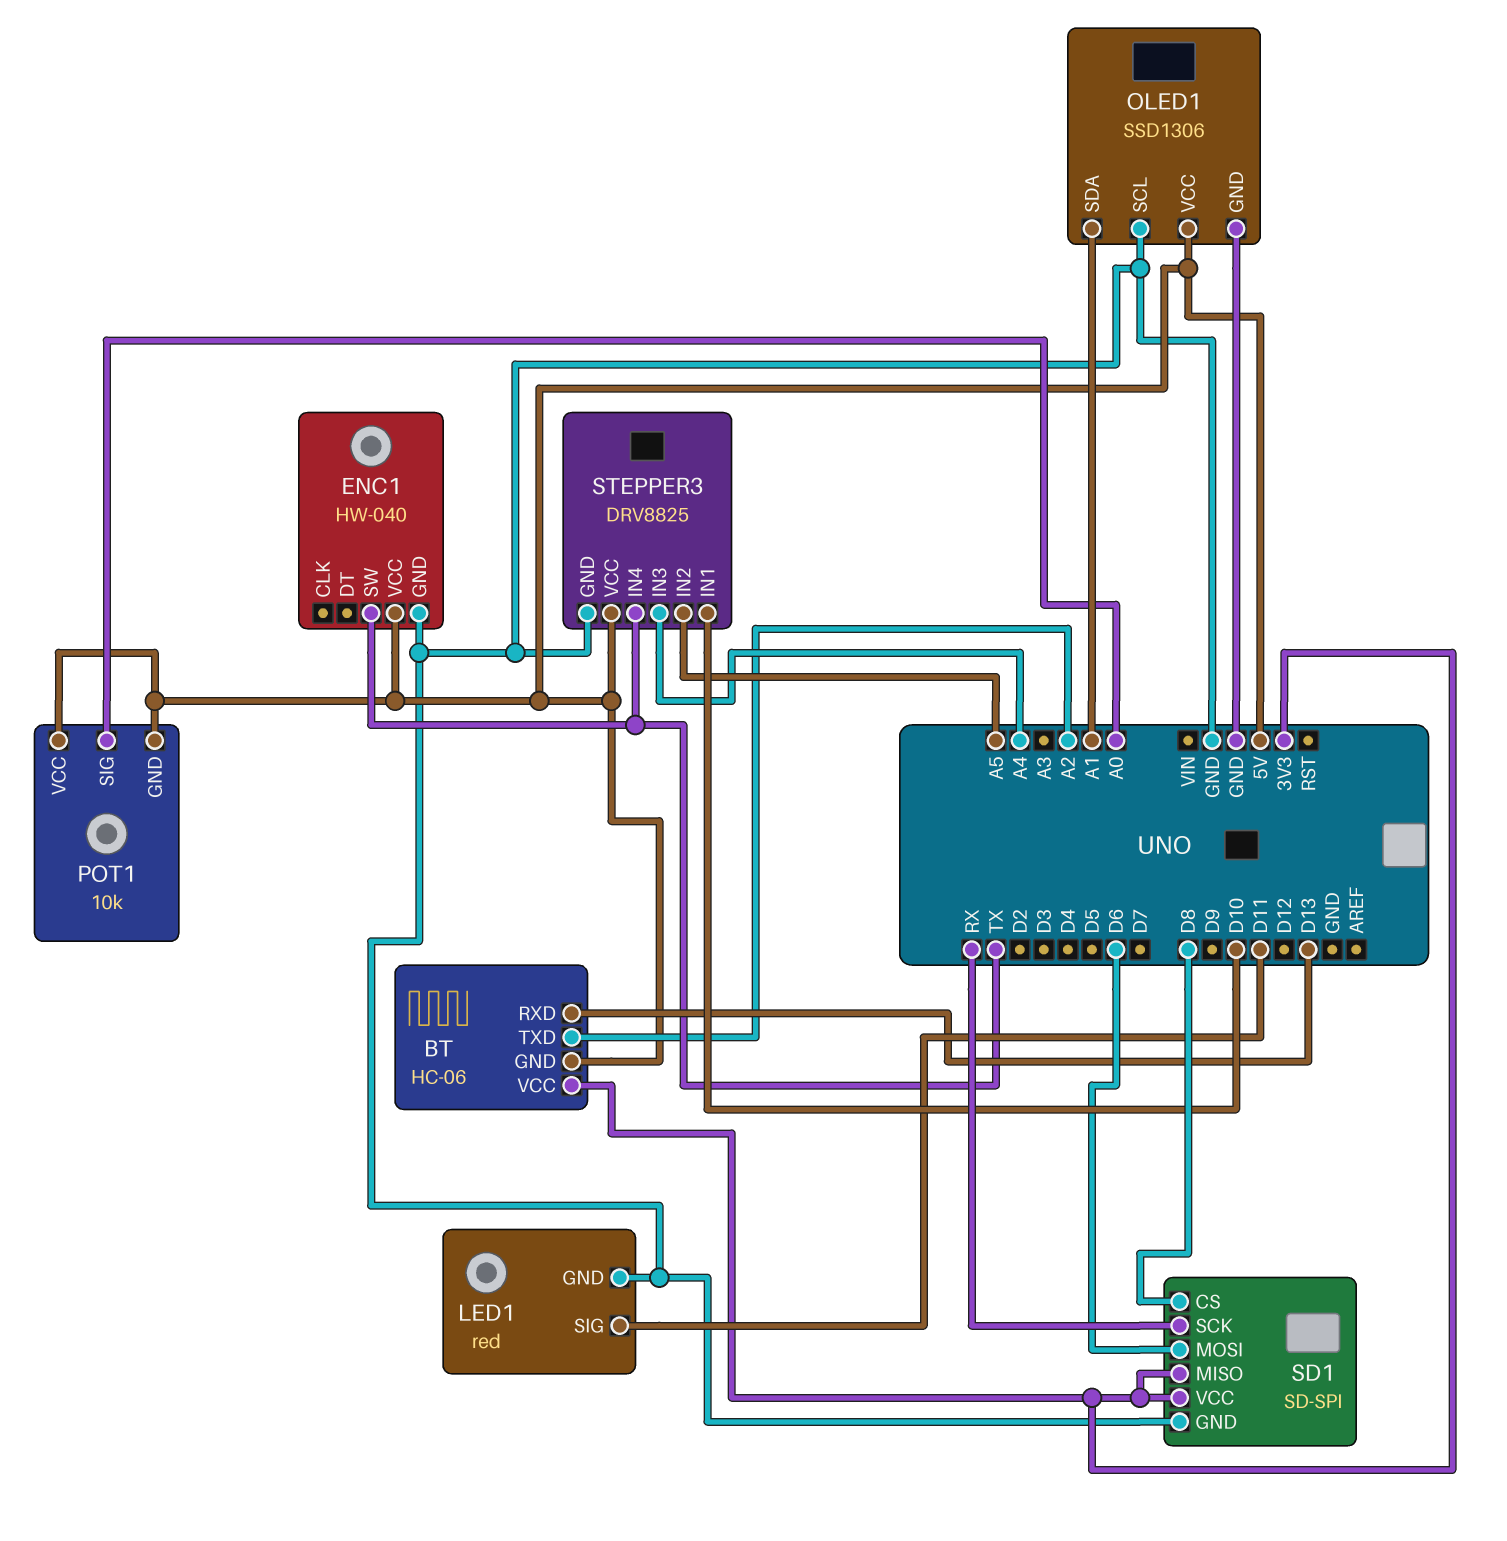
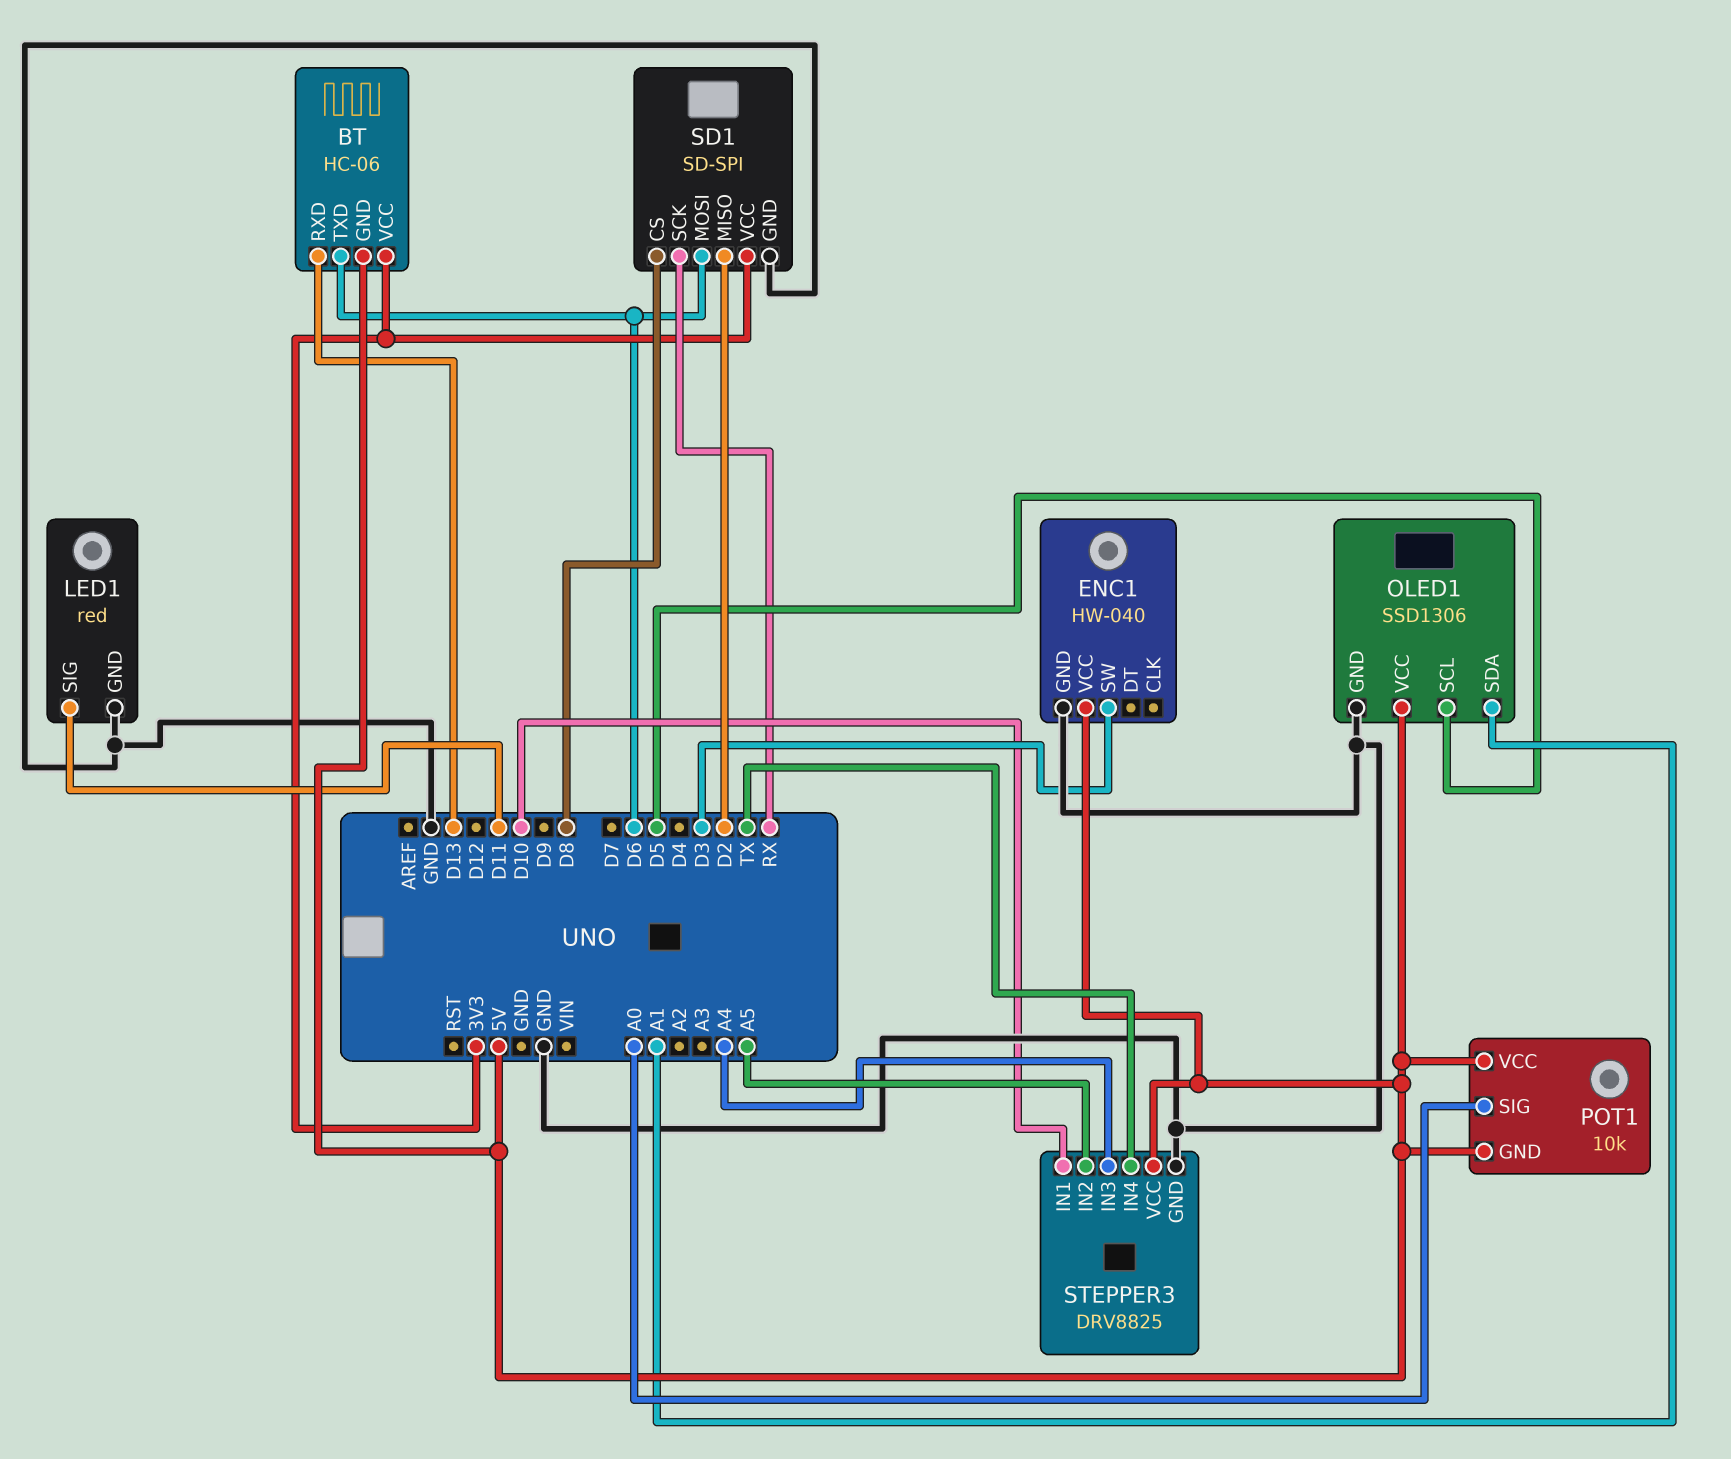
BT pin TXD: A2 -> D6
ENC1 pin SW: TX -> D3
OLED1 pin SCL: GND -> D5
SD1 pin MISO: 3V3 -> D2

